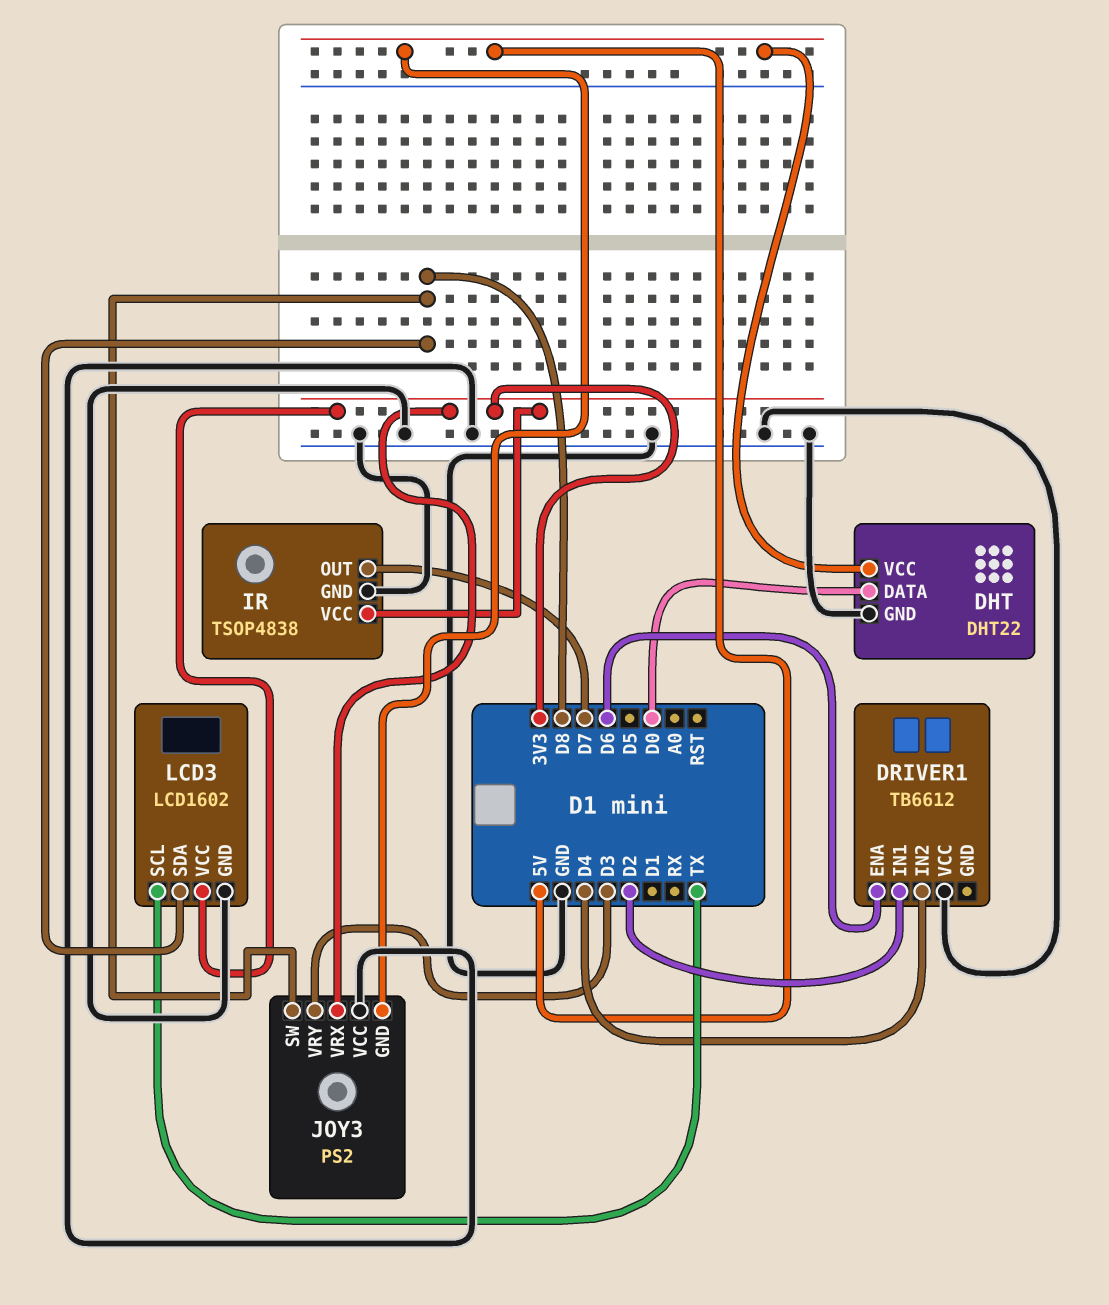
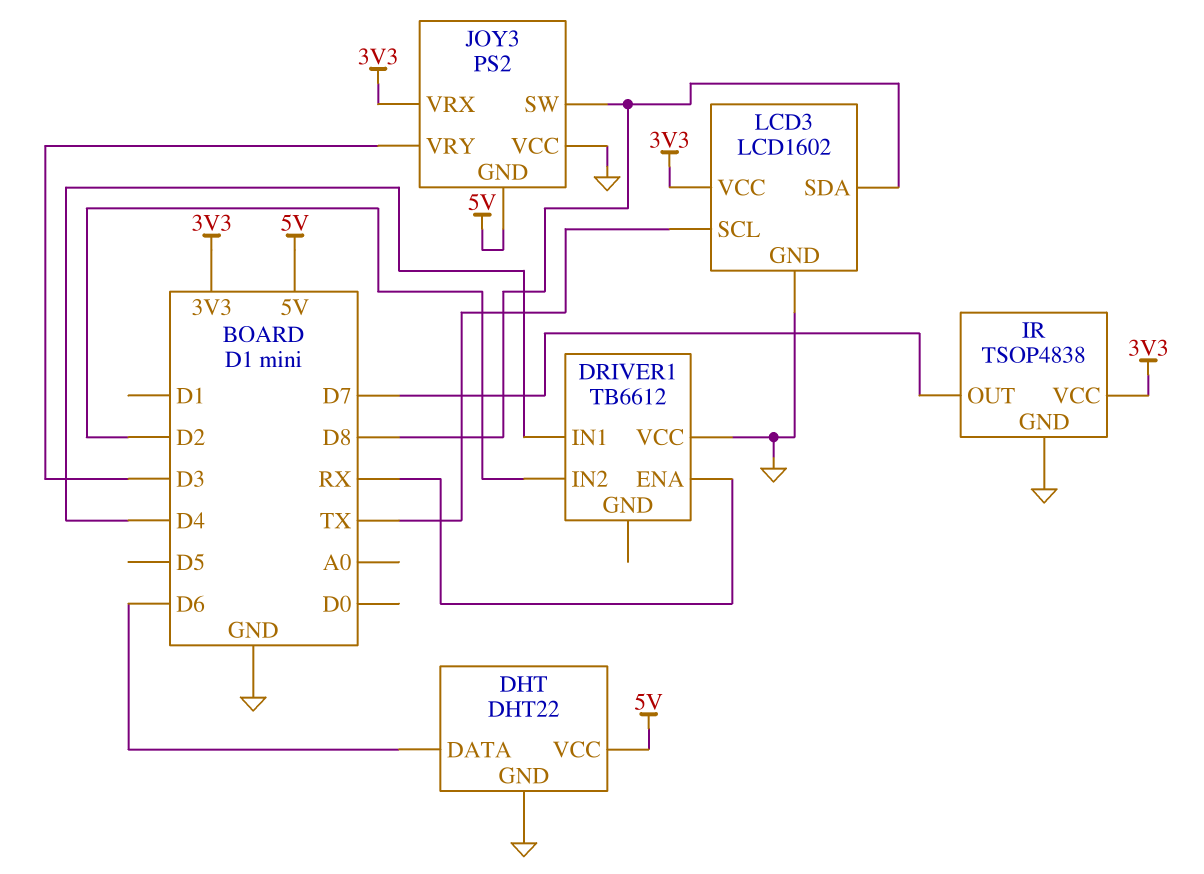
DHT pin DATA: D0 -> D6
DRIVER1 pin ENA: D6 -> RX
DRIVER1 pin IN1: D2 -> D4
DRIVER1 pin IN2: D4 -> D2

